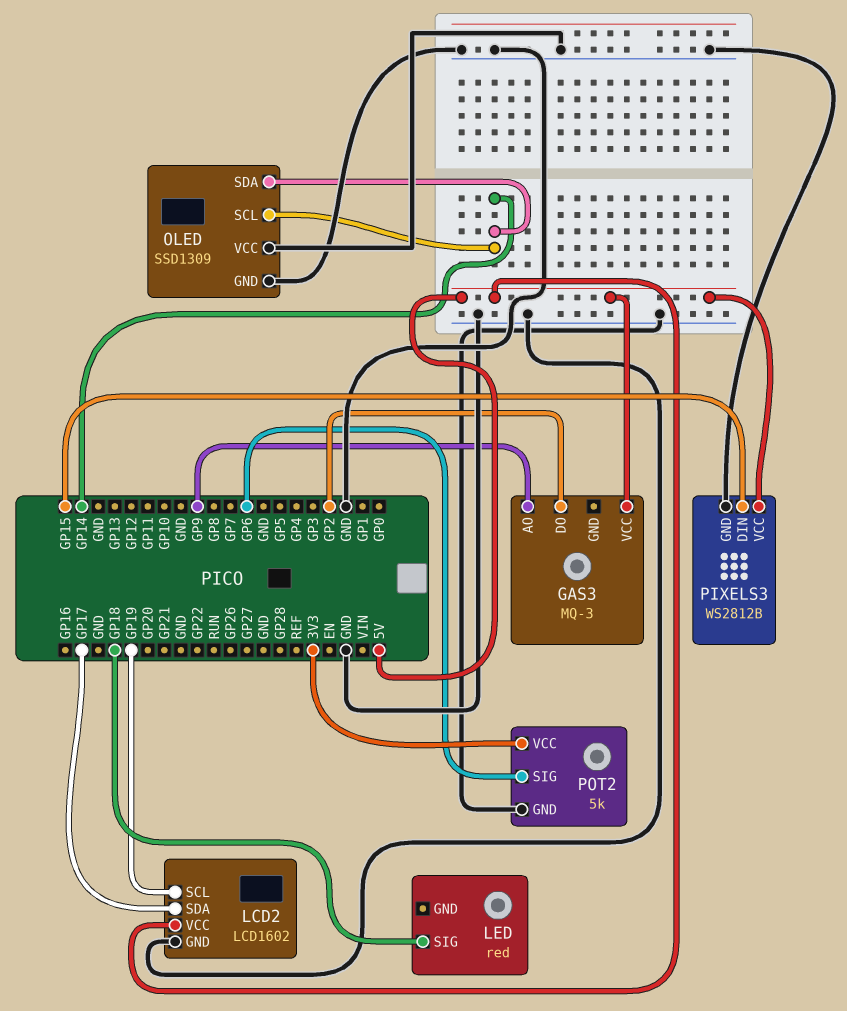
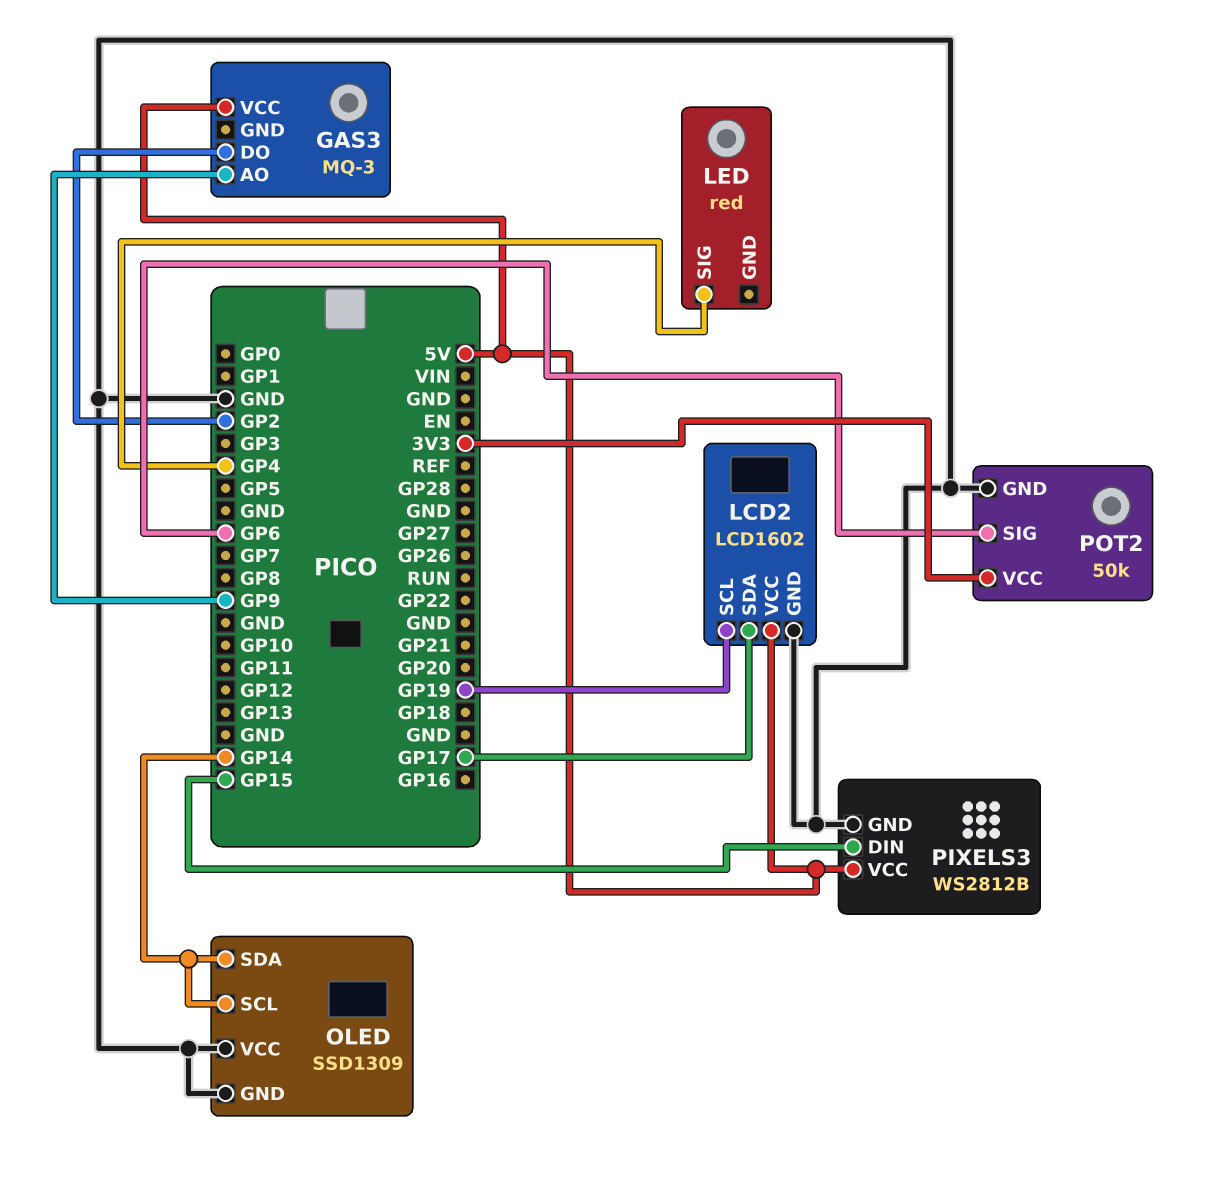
LED pin SIG: GP18 -> GP4
POT2: 5k -> 50k

